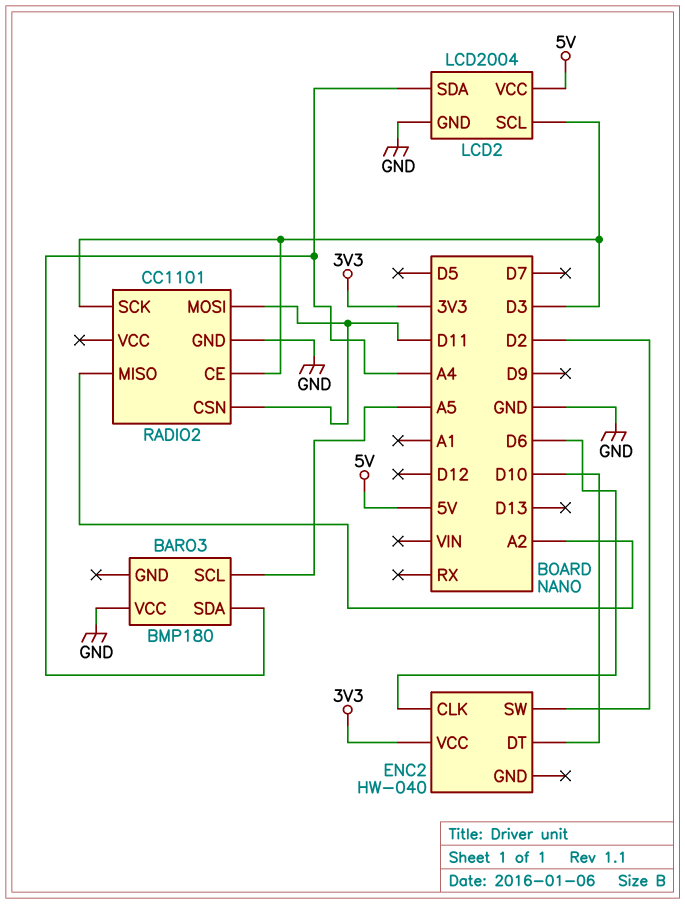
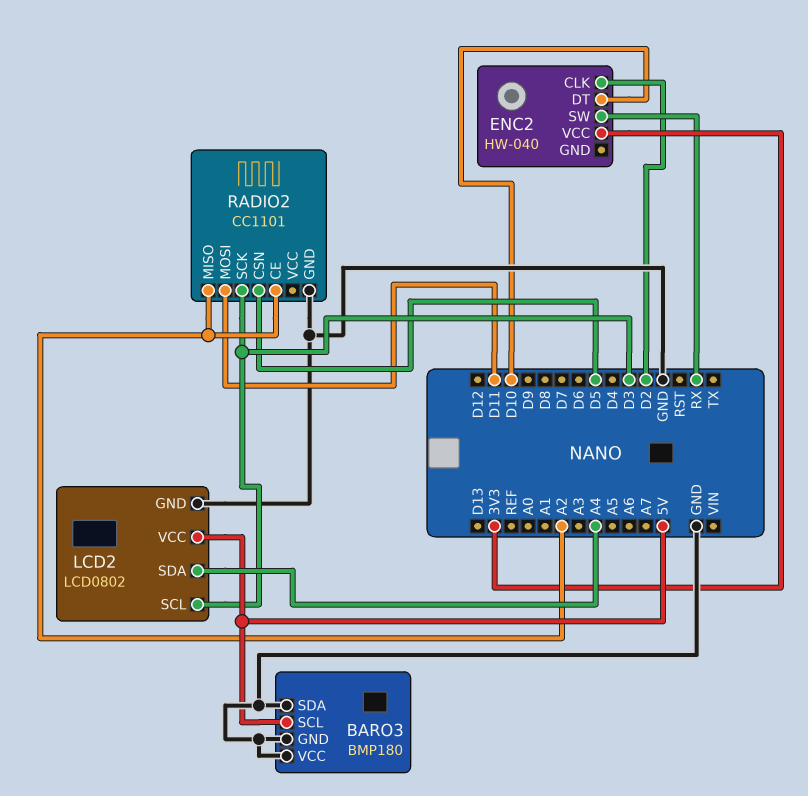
BARO3 pin GND: none -> GND
BARO3 pin SCL: A5 -> 5V
BARO3 pin SDA: A4 -> GND
ENC2 pin CLK: D6 -> D2
ENC2 pin SW: D2 -> RX
LCD2: LCD2004 -> LCD0802
RADIO2 pin CE: D3 -> A2
RADIO2 pin CSN: D11 -> D5

